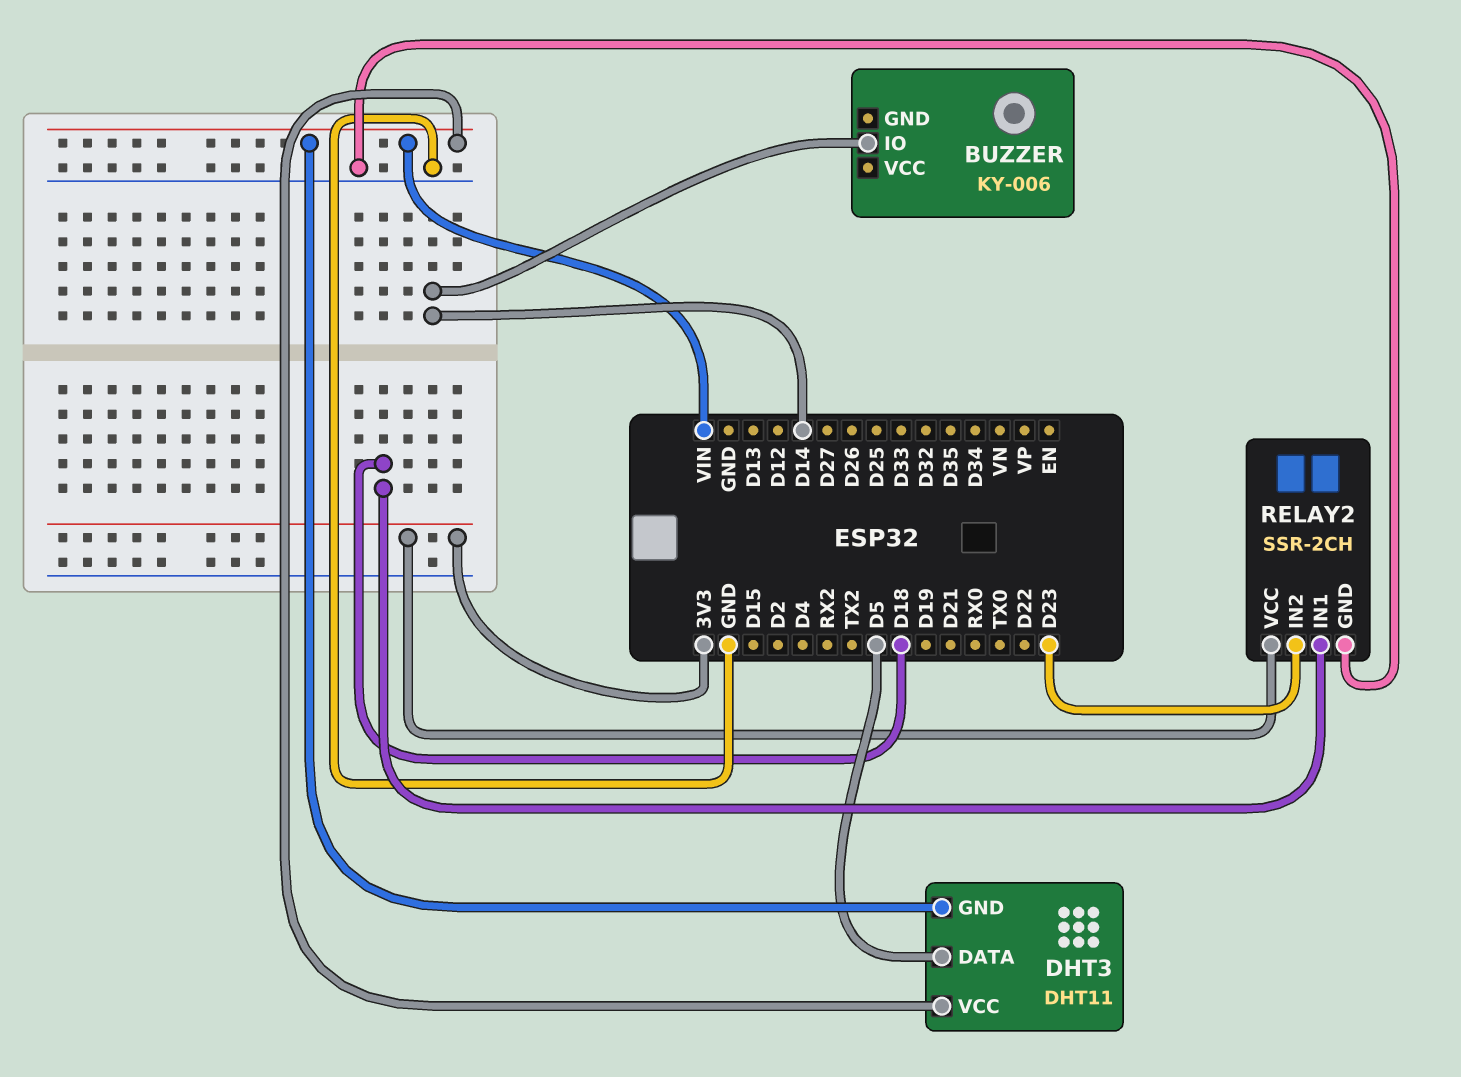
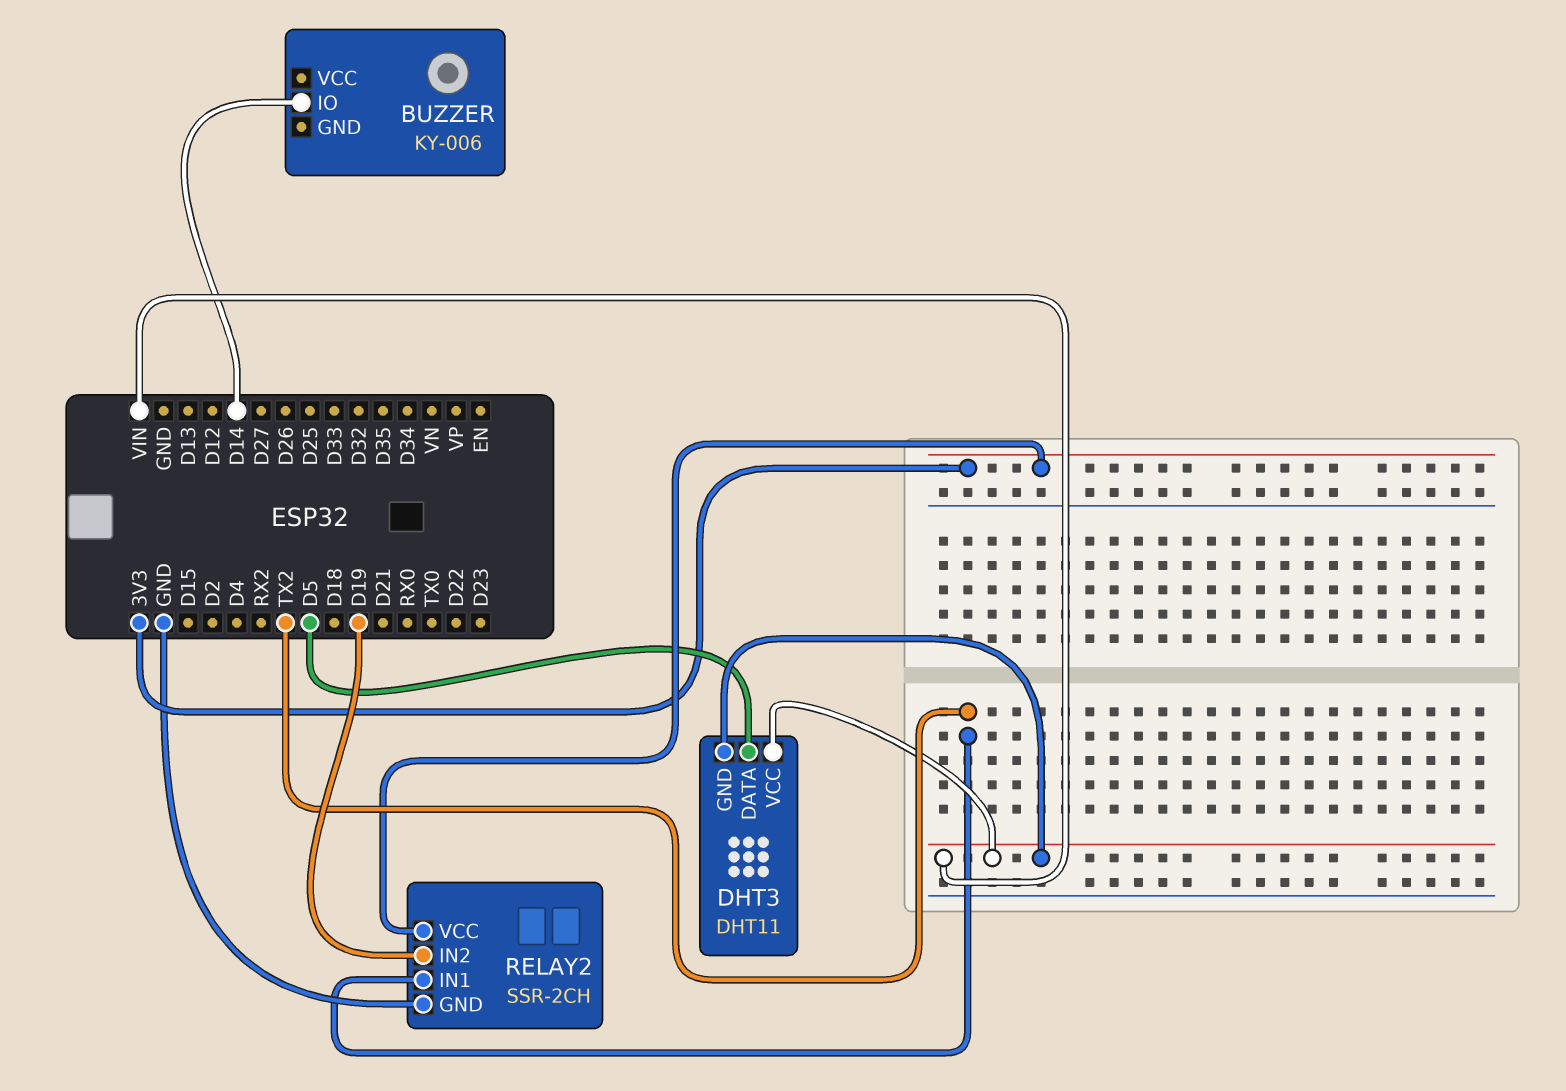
RELAY2 pin IN1: D18 -> TX2
RELAY2 pin IN2: D23 -> D19

